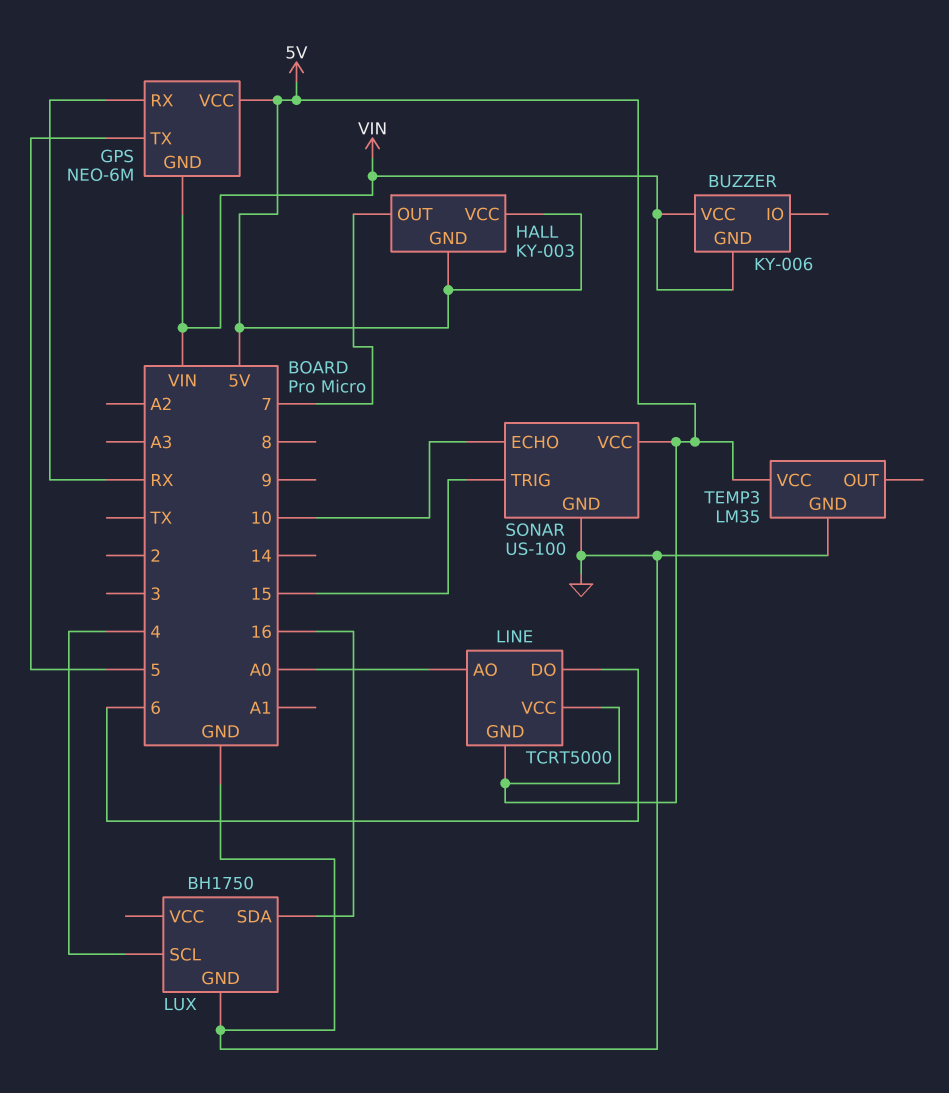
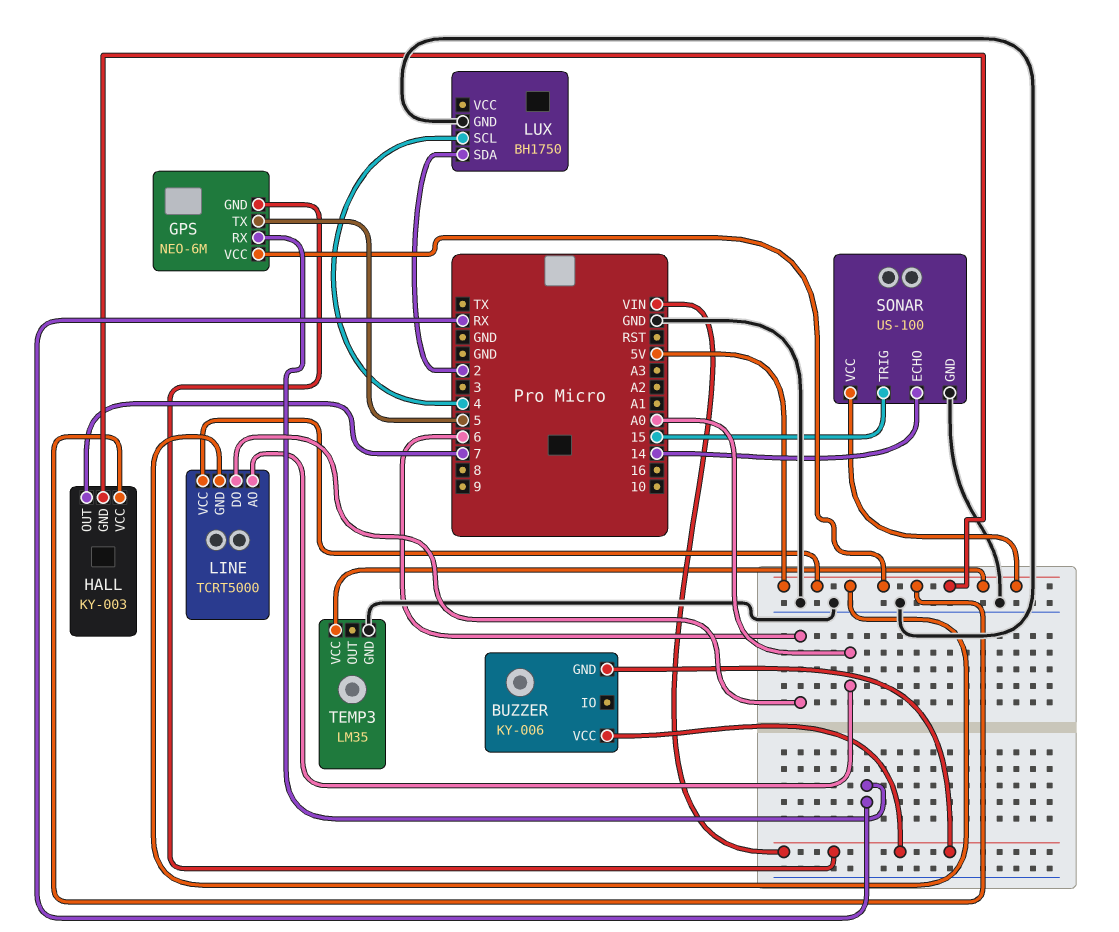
LUX pin SDA: 16 -> 2
SONAR pin ECHO: 10 -> 14

